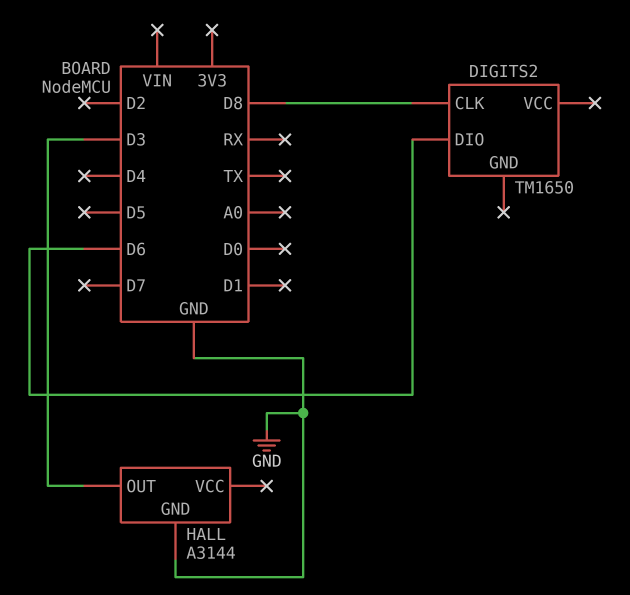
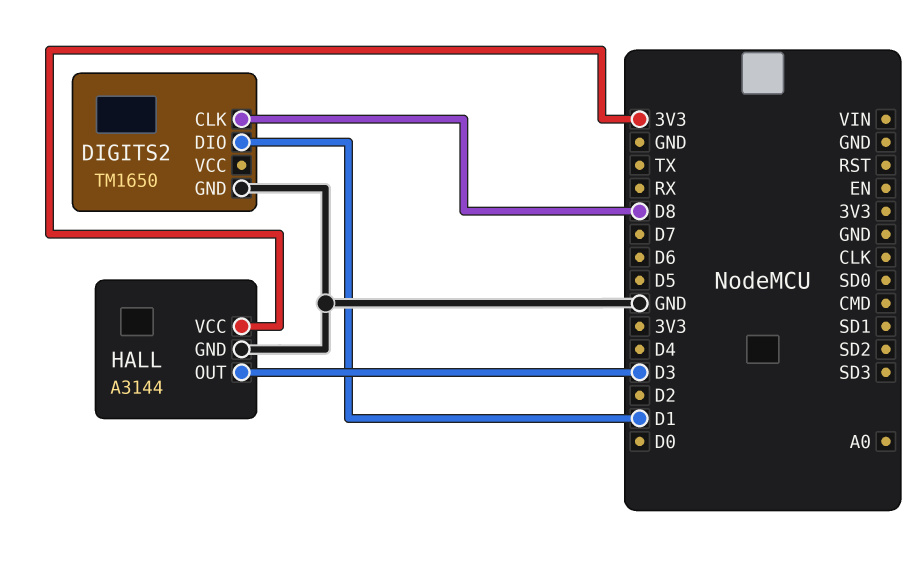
DIGITS2 pin DIO: D6 -> D1
DIGITS2 pin GND: none -> GND
HALL pin VCC: none -> 3V3

